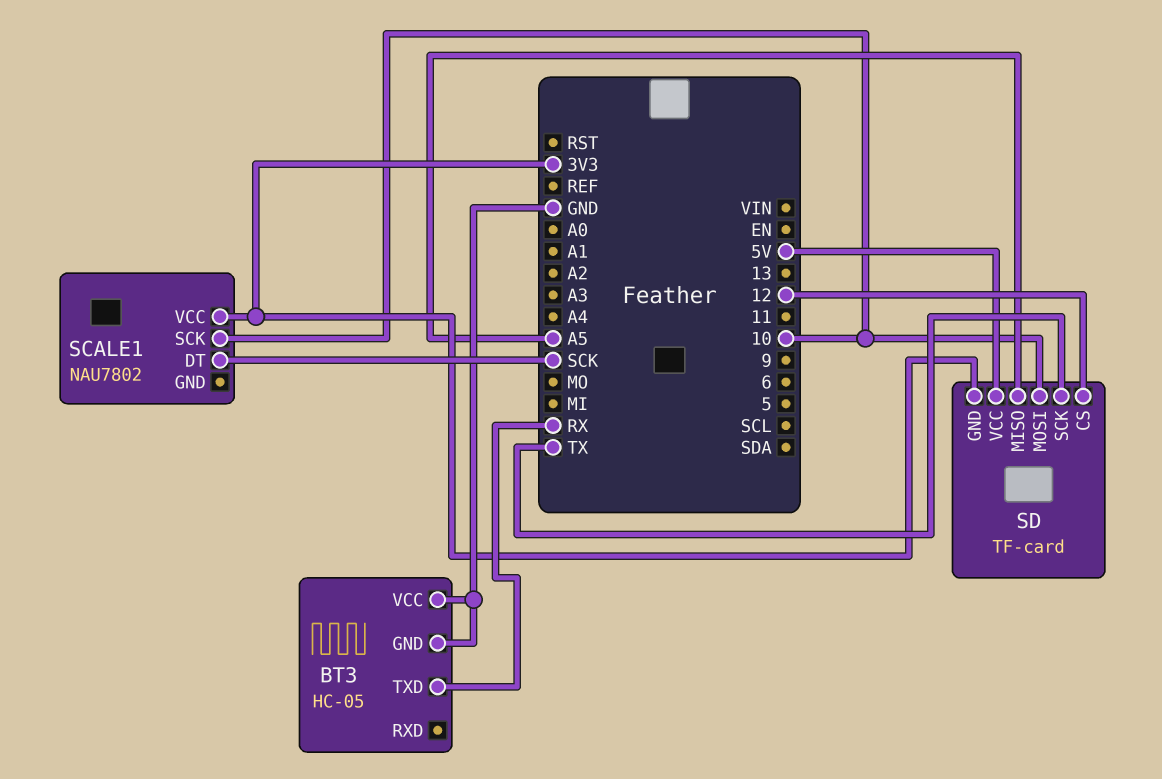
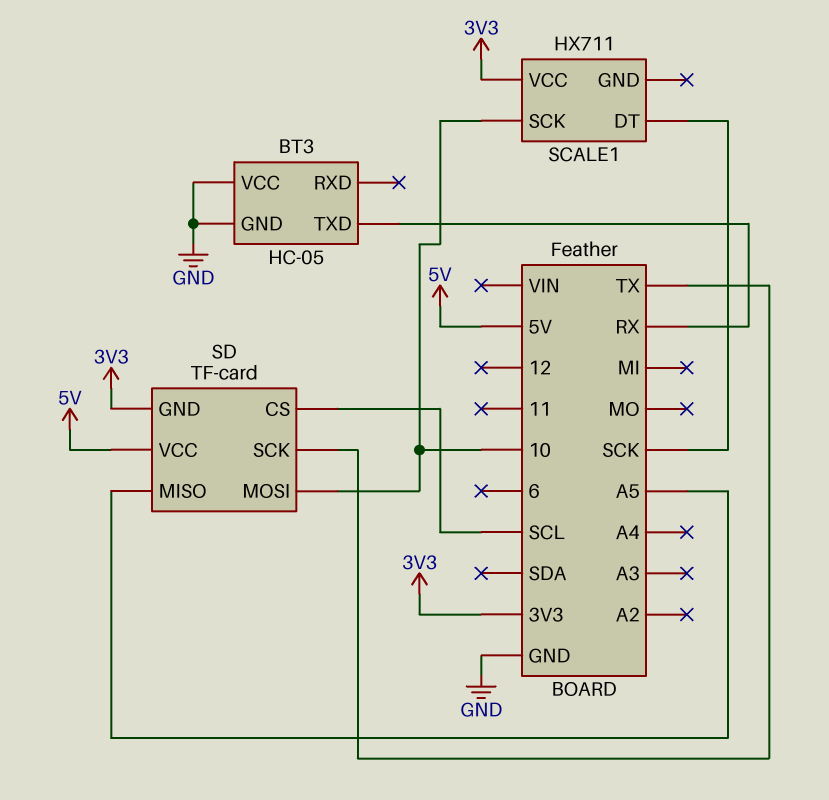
SCALE1: NAU7802 -> HX711
SD pin CS: 12 -> SCL

